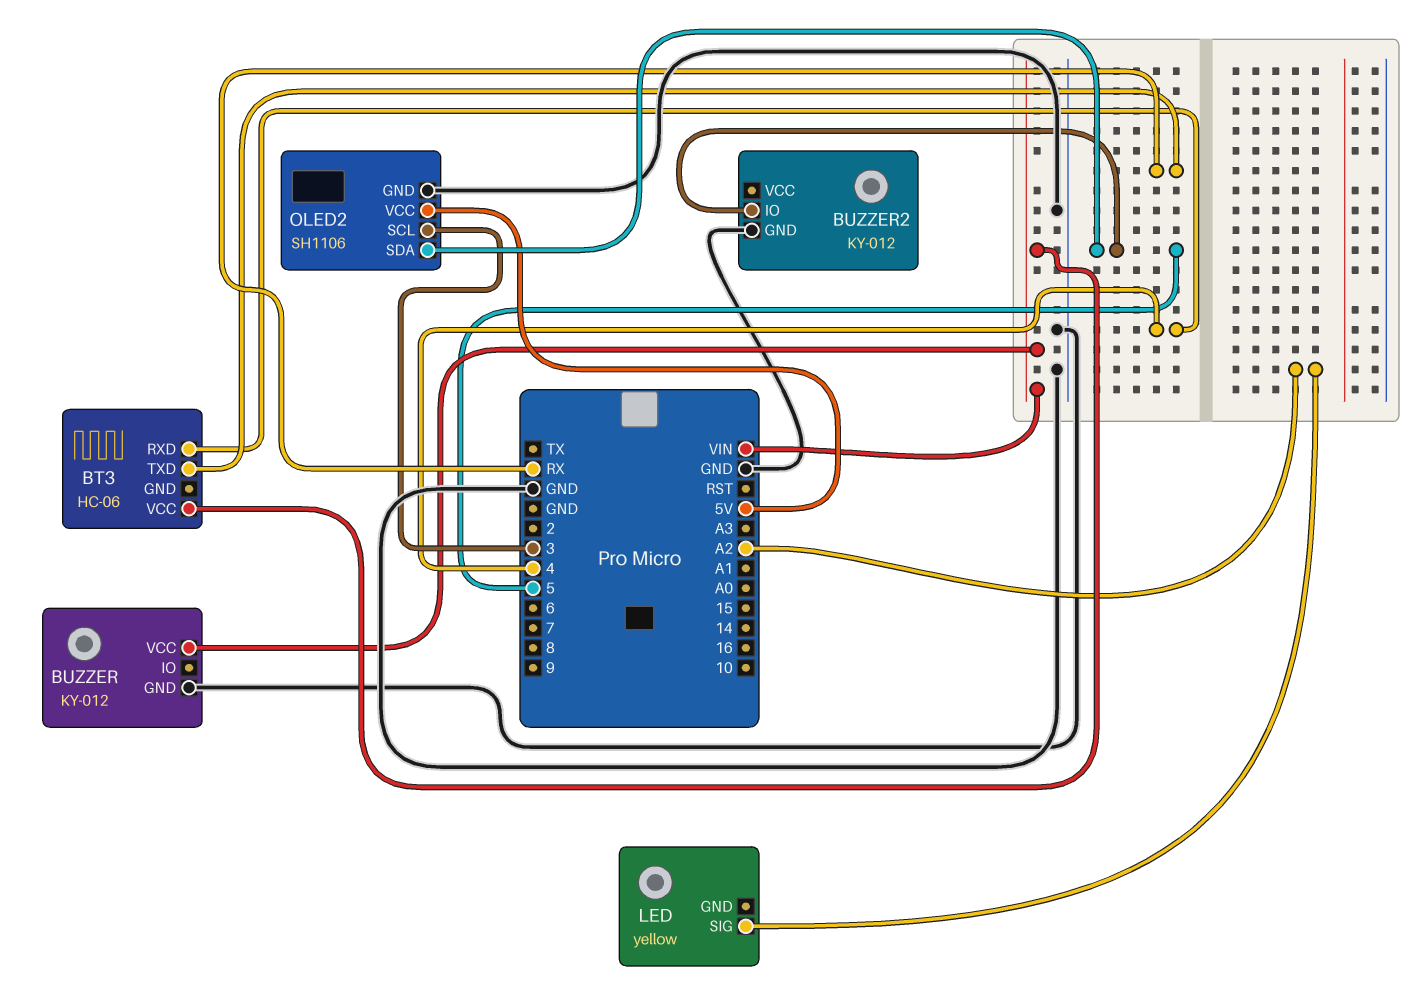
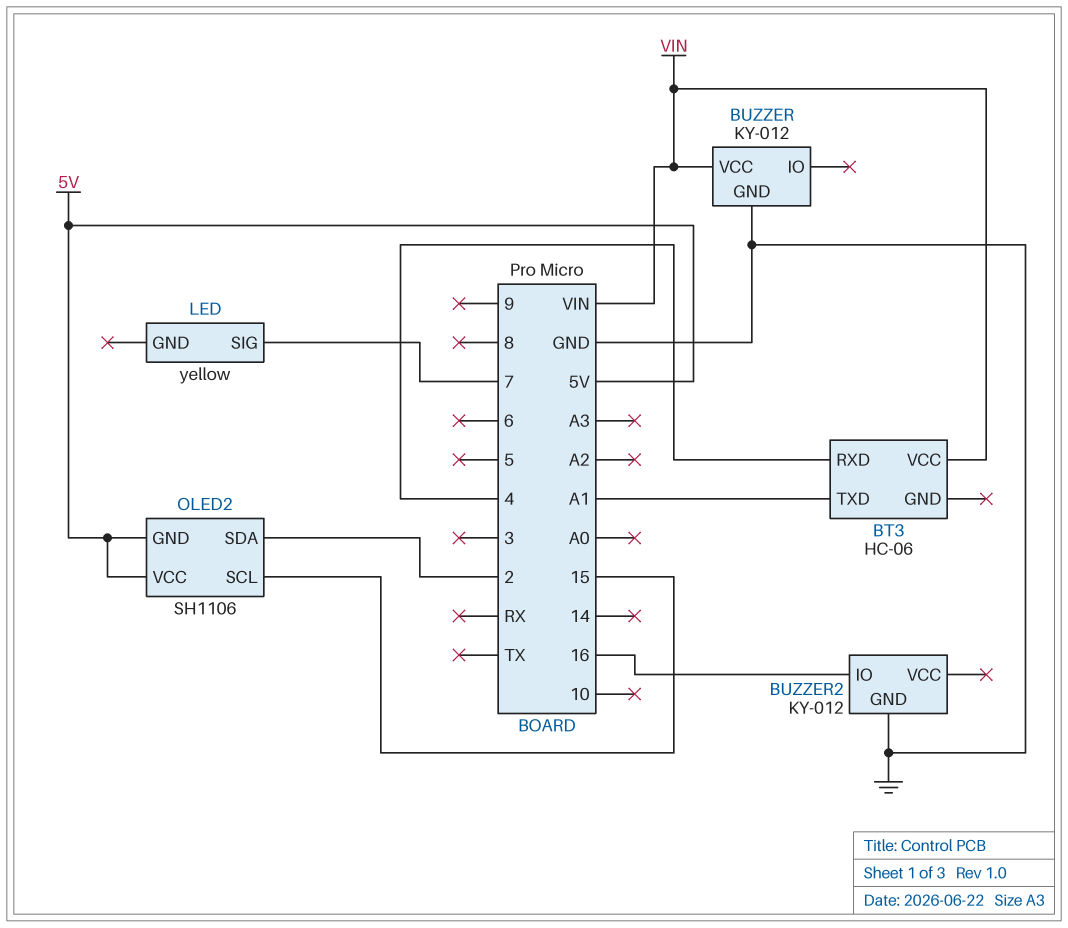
BT3 pin TXD: RX -> A1
BUZZER2 pin IO: 5 -> 16
LED pin SIG: A2 -> 7
OLED2 pin GND: GND -> 5V
OLED2 pin SCL: 3 -> 15
OLED2 pin SDA: 5 -> 2

